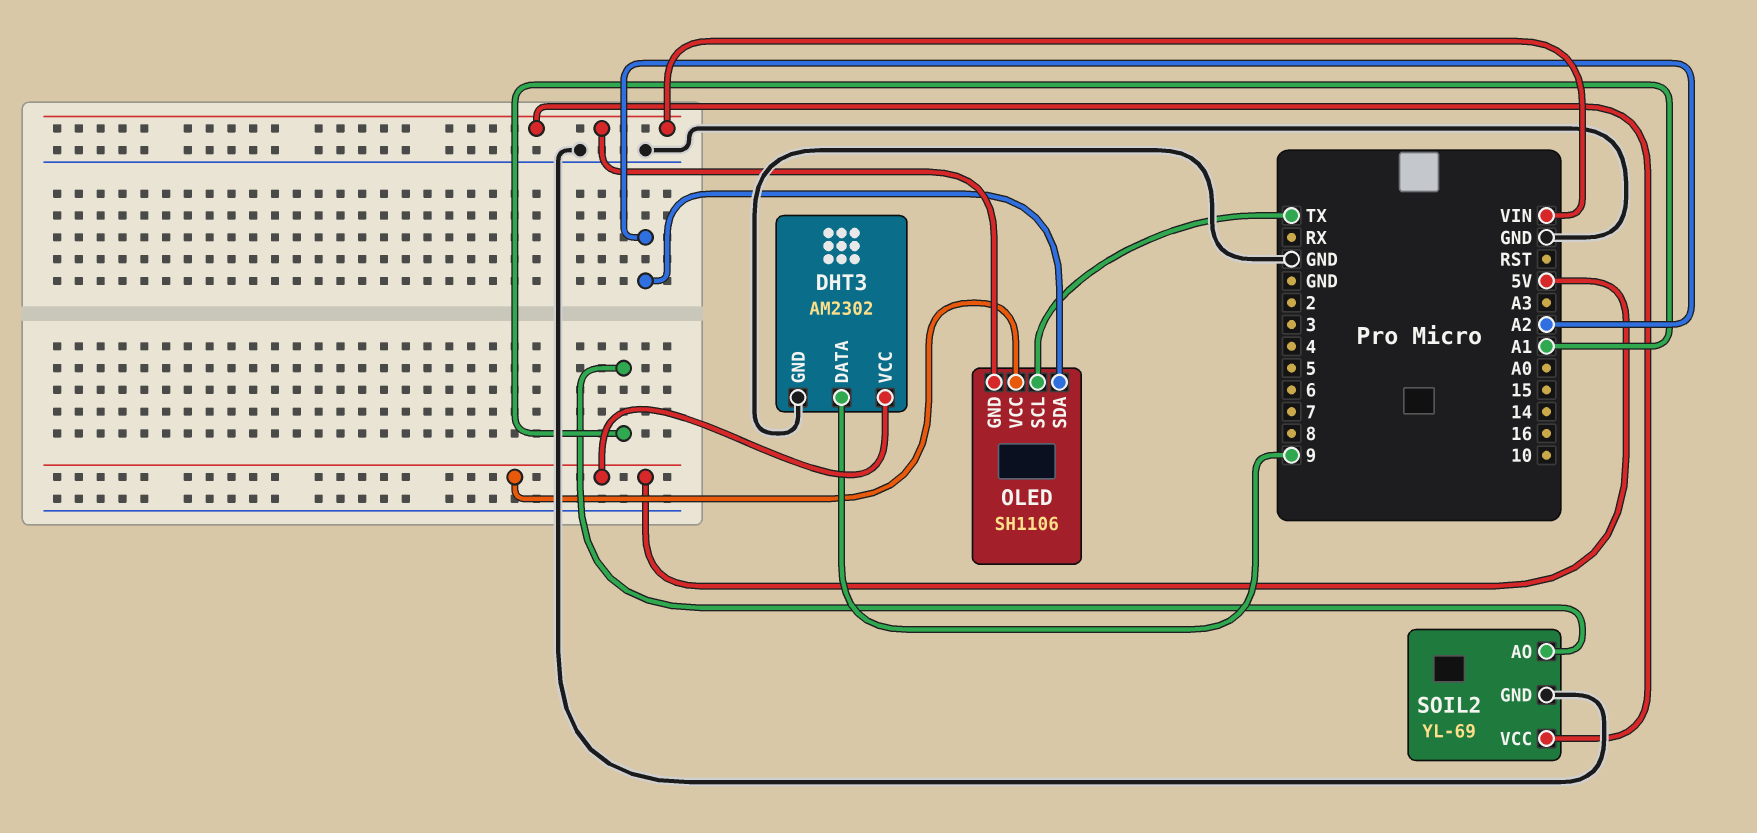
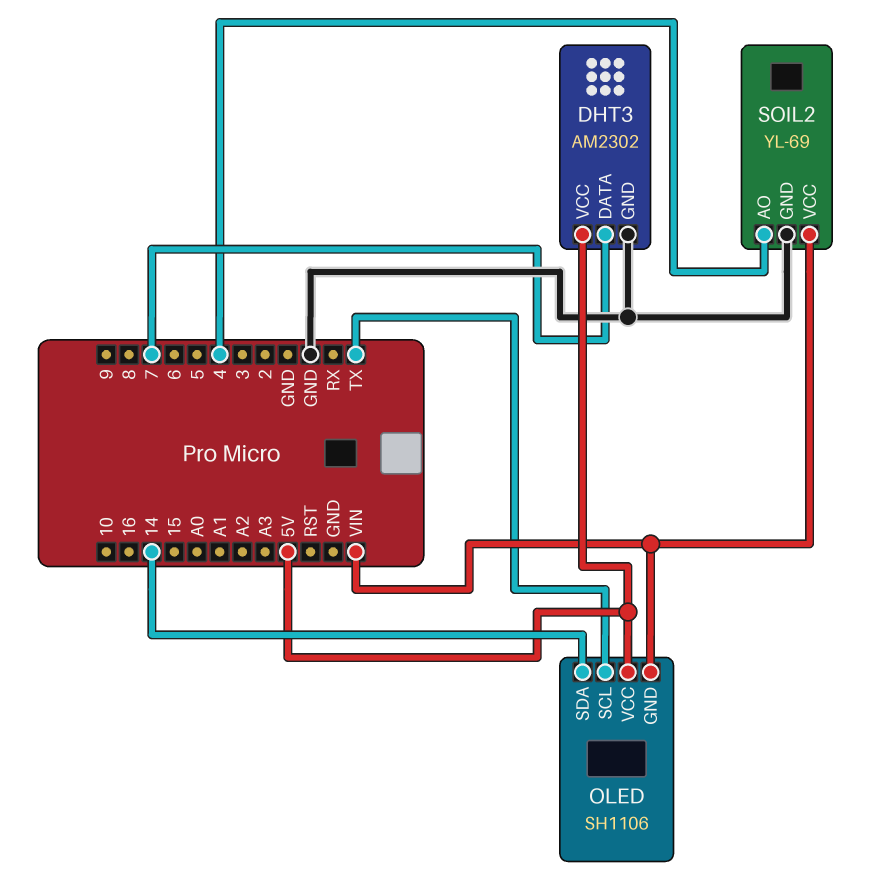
DHT3 pin DATA: 9 -> 7
OLED pin SDA: A2 -> 14
SOIL2 pin AO: A1 -> 4

